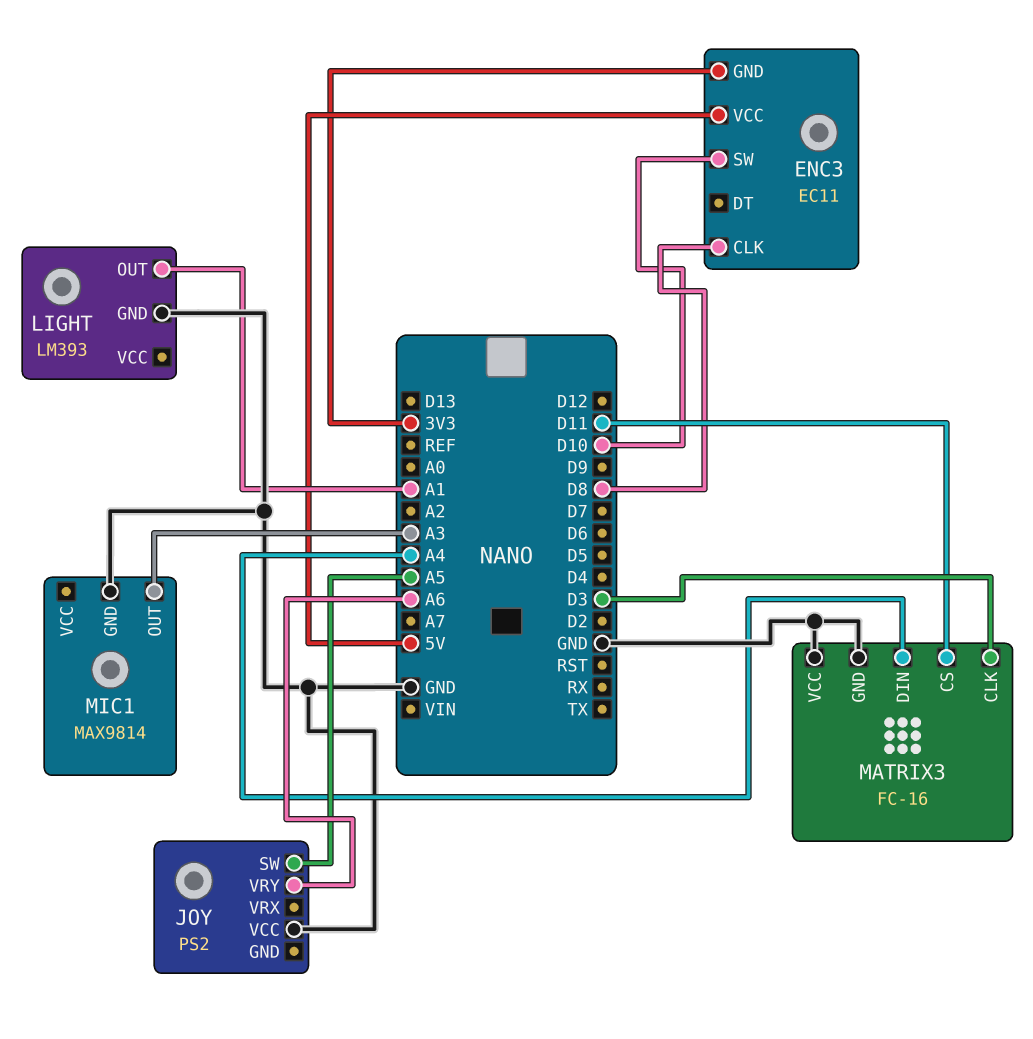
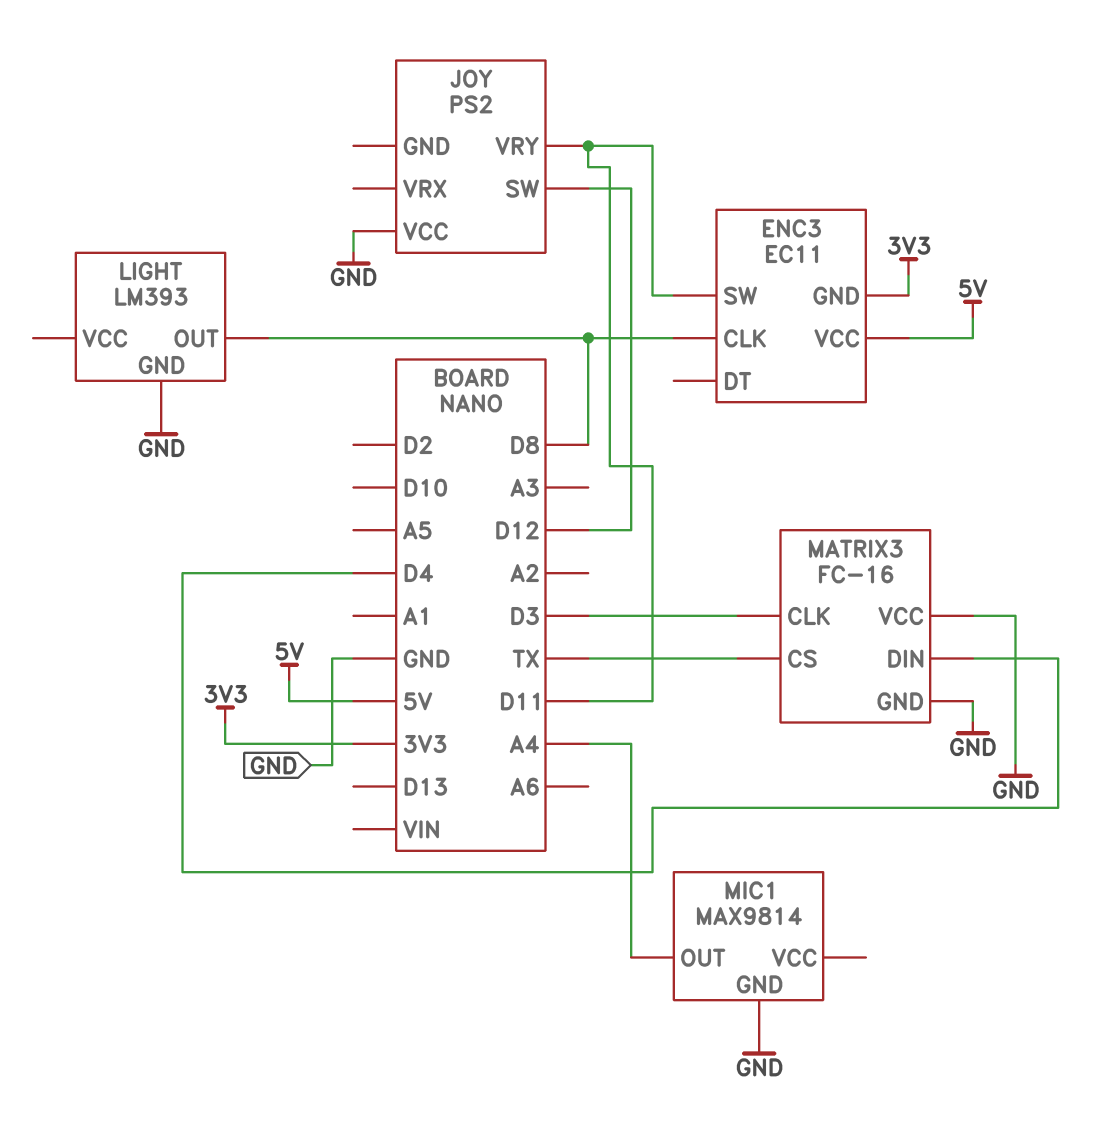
ENC3 pin SW: D10 -> D11
JOY pin SW: A5 -> D12
JOY pin VRY: A6 -> D11
LIGHT pin OUT: A1 -> D8
MATRIX3 pin CS: D11 -> TX
MATRIX3 pin DIN: A4 -> D4
MIC1 pin OUT: A3 -> A4

